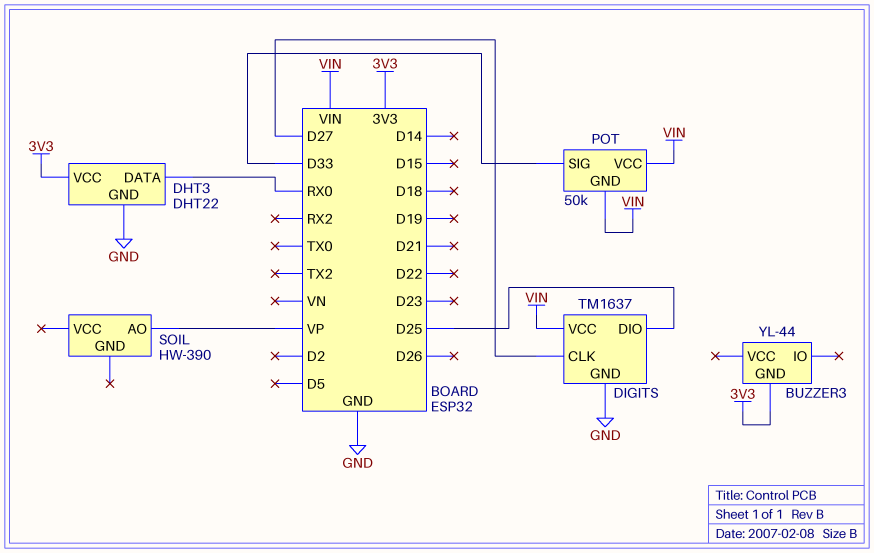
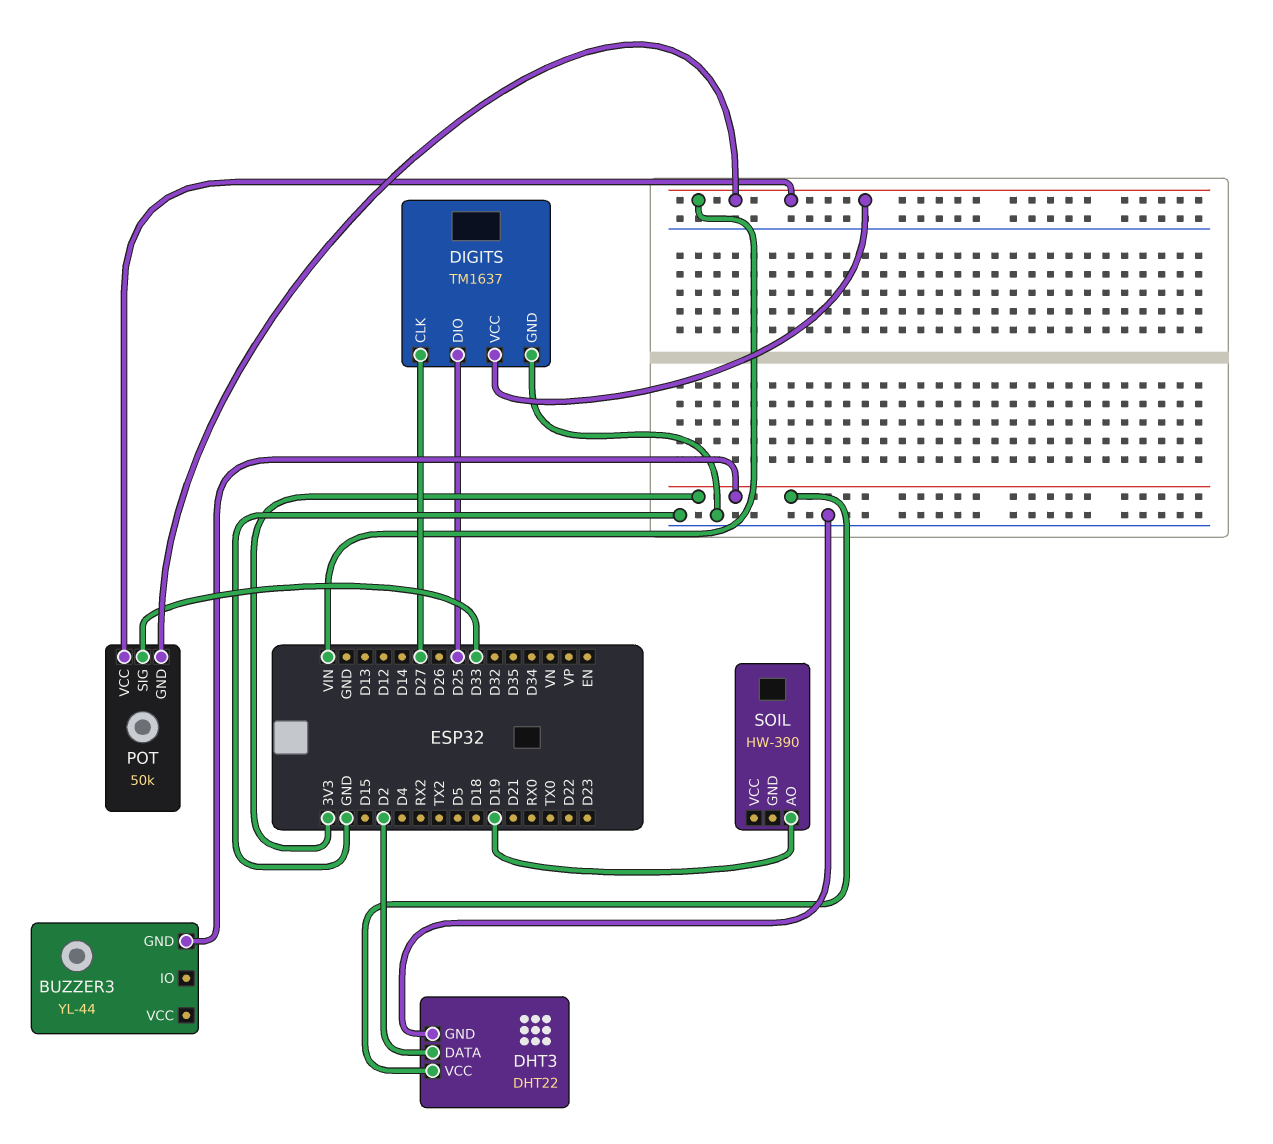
DHT3 pin DATA: RX0 -> D2
SOIL pin AO: VP -> D19

